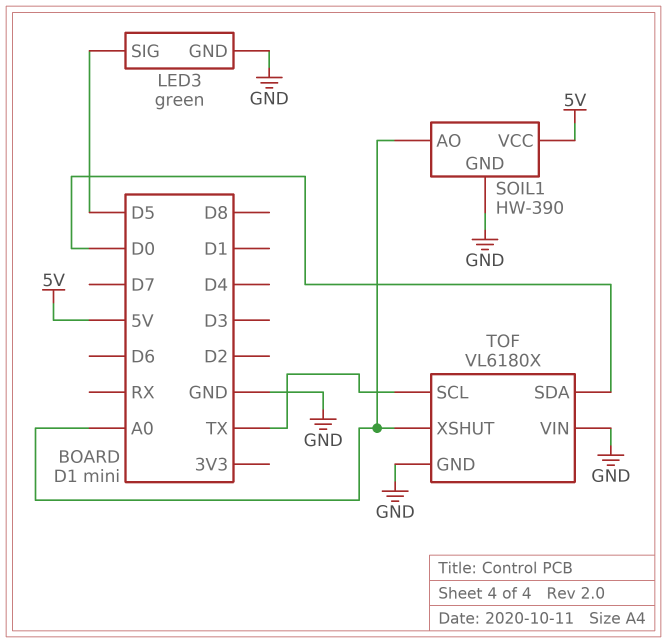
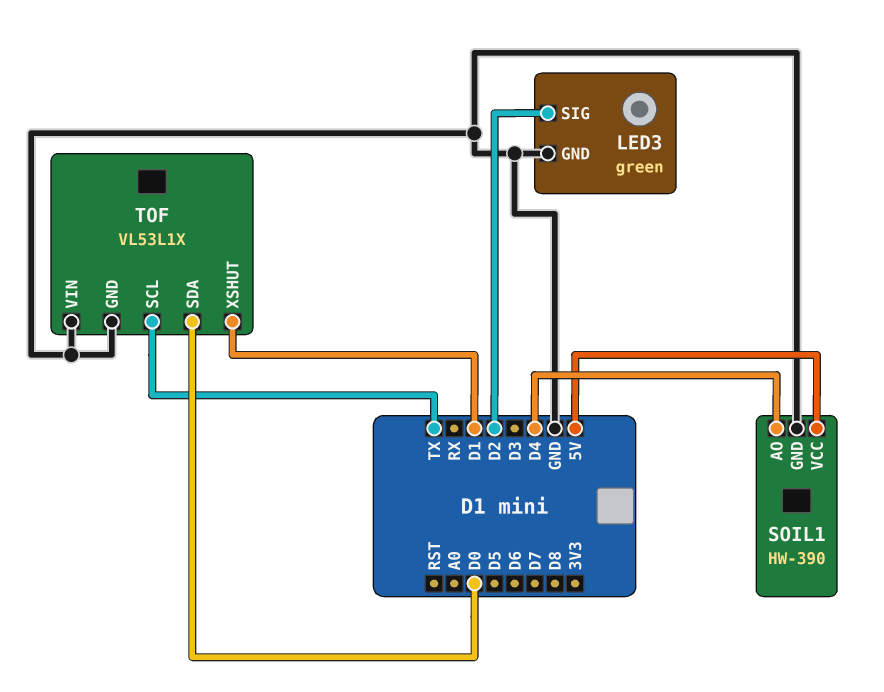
LED3 pin SIG: D5 -> D2
SOIL1 pin AO: A0 -> D4
TOF: VL6180X -> VL53L1X
TOF pin XSHUT: A0 -> D1

